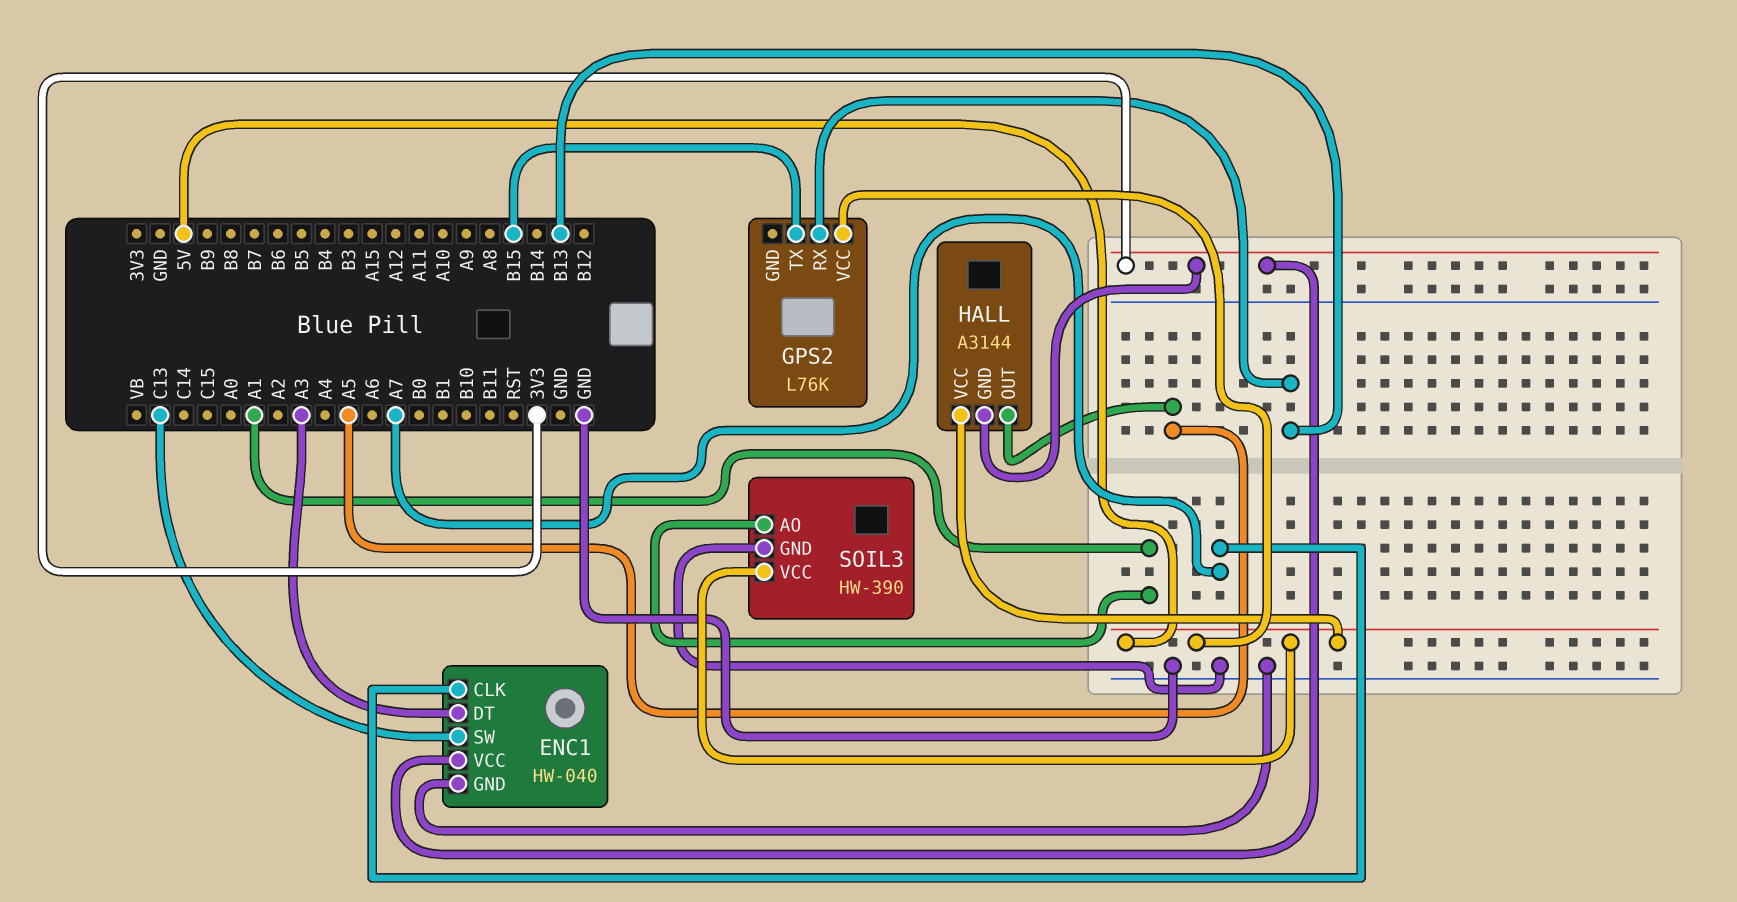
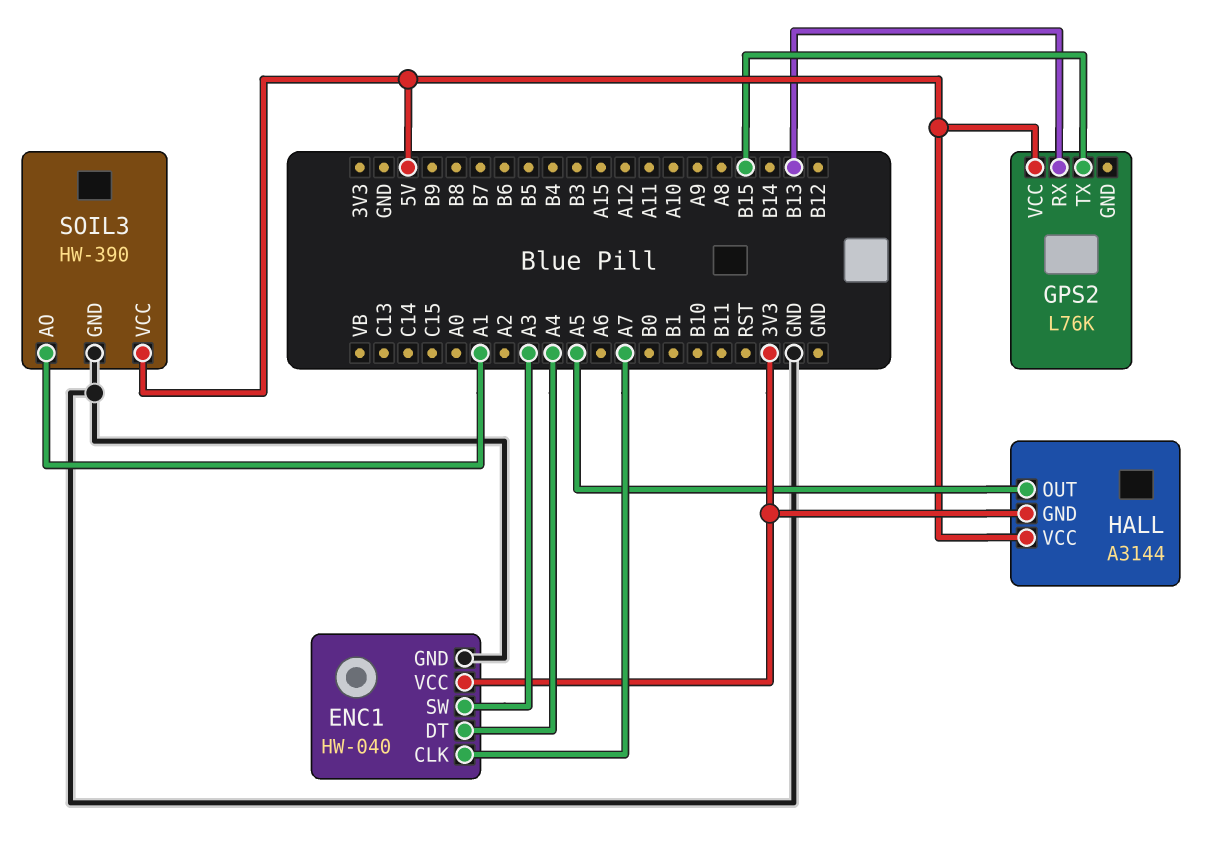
ENC1 pin DT: A3 -> A4
ENC1 pin SW: C13 -> A3

